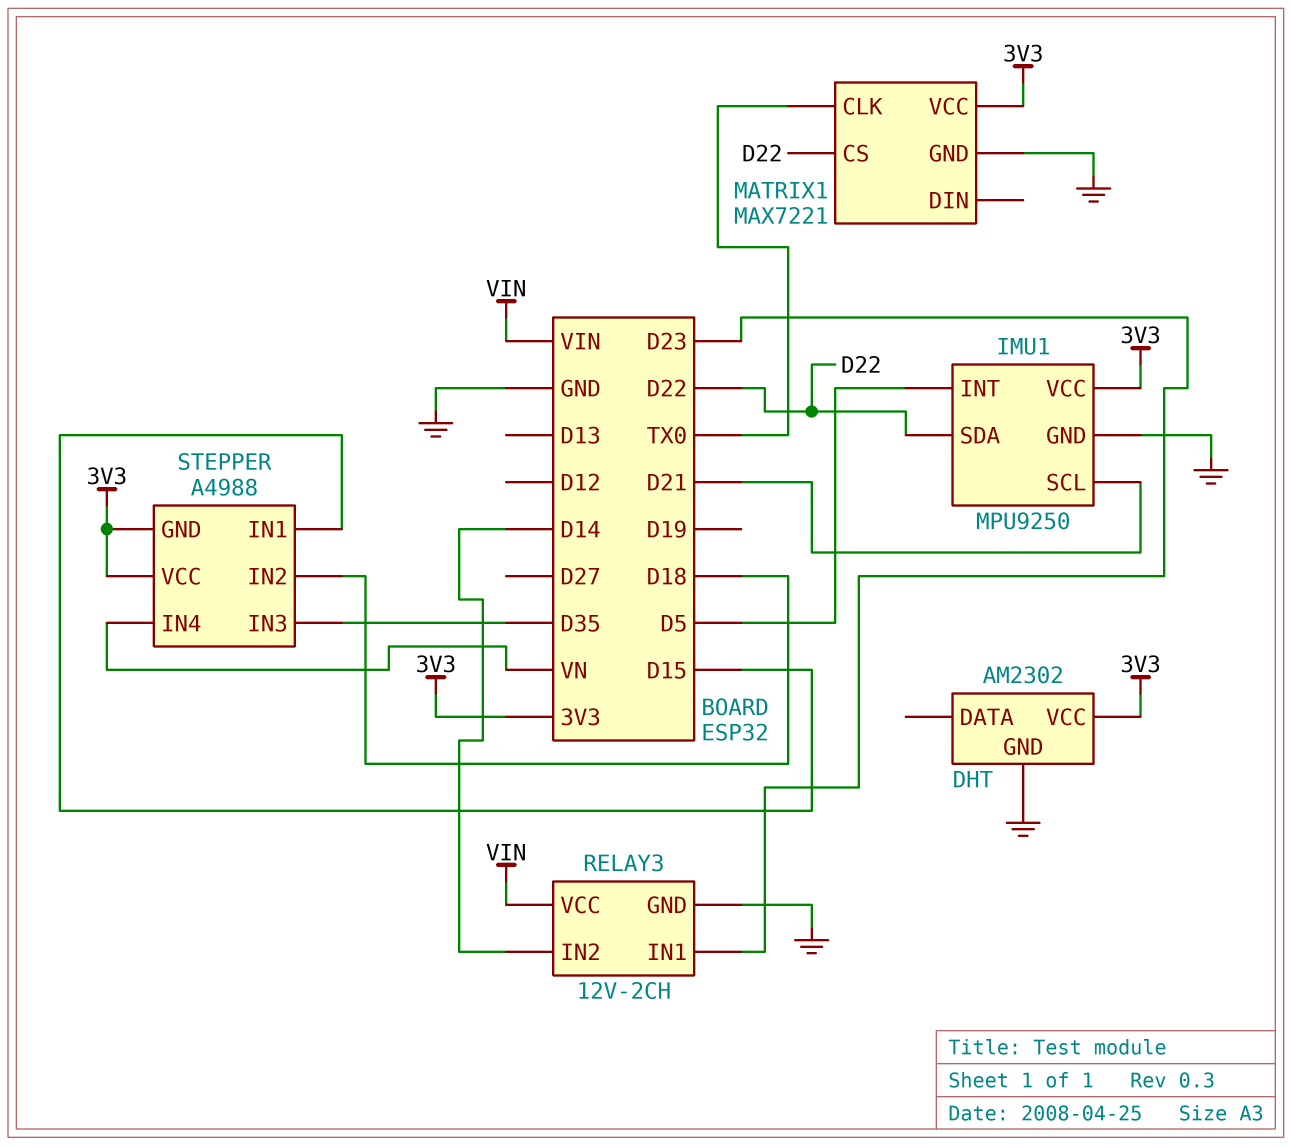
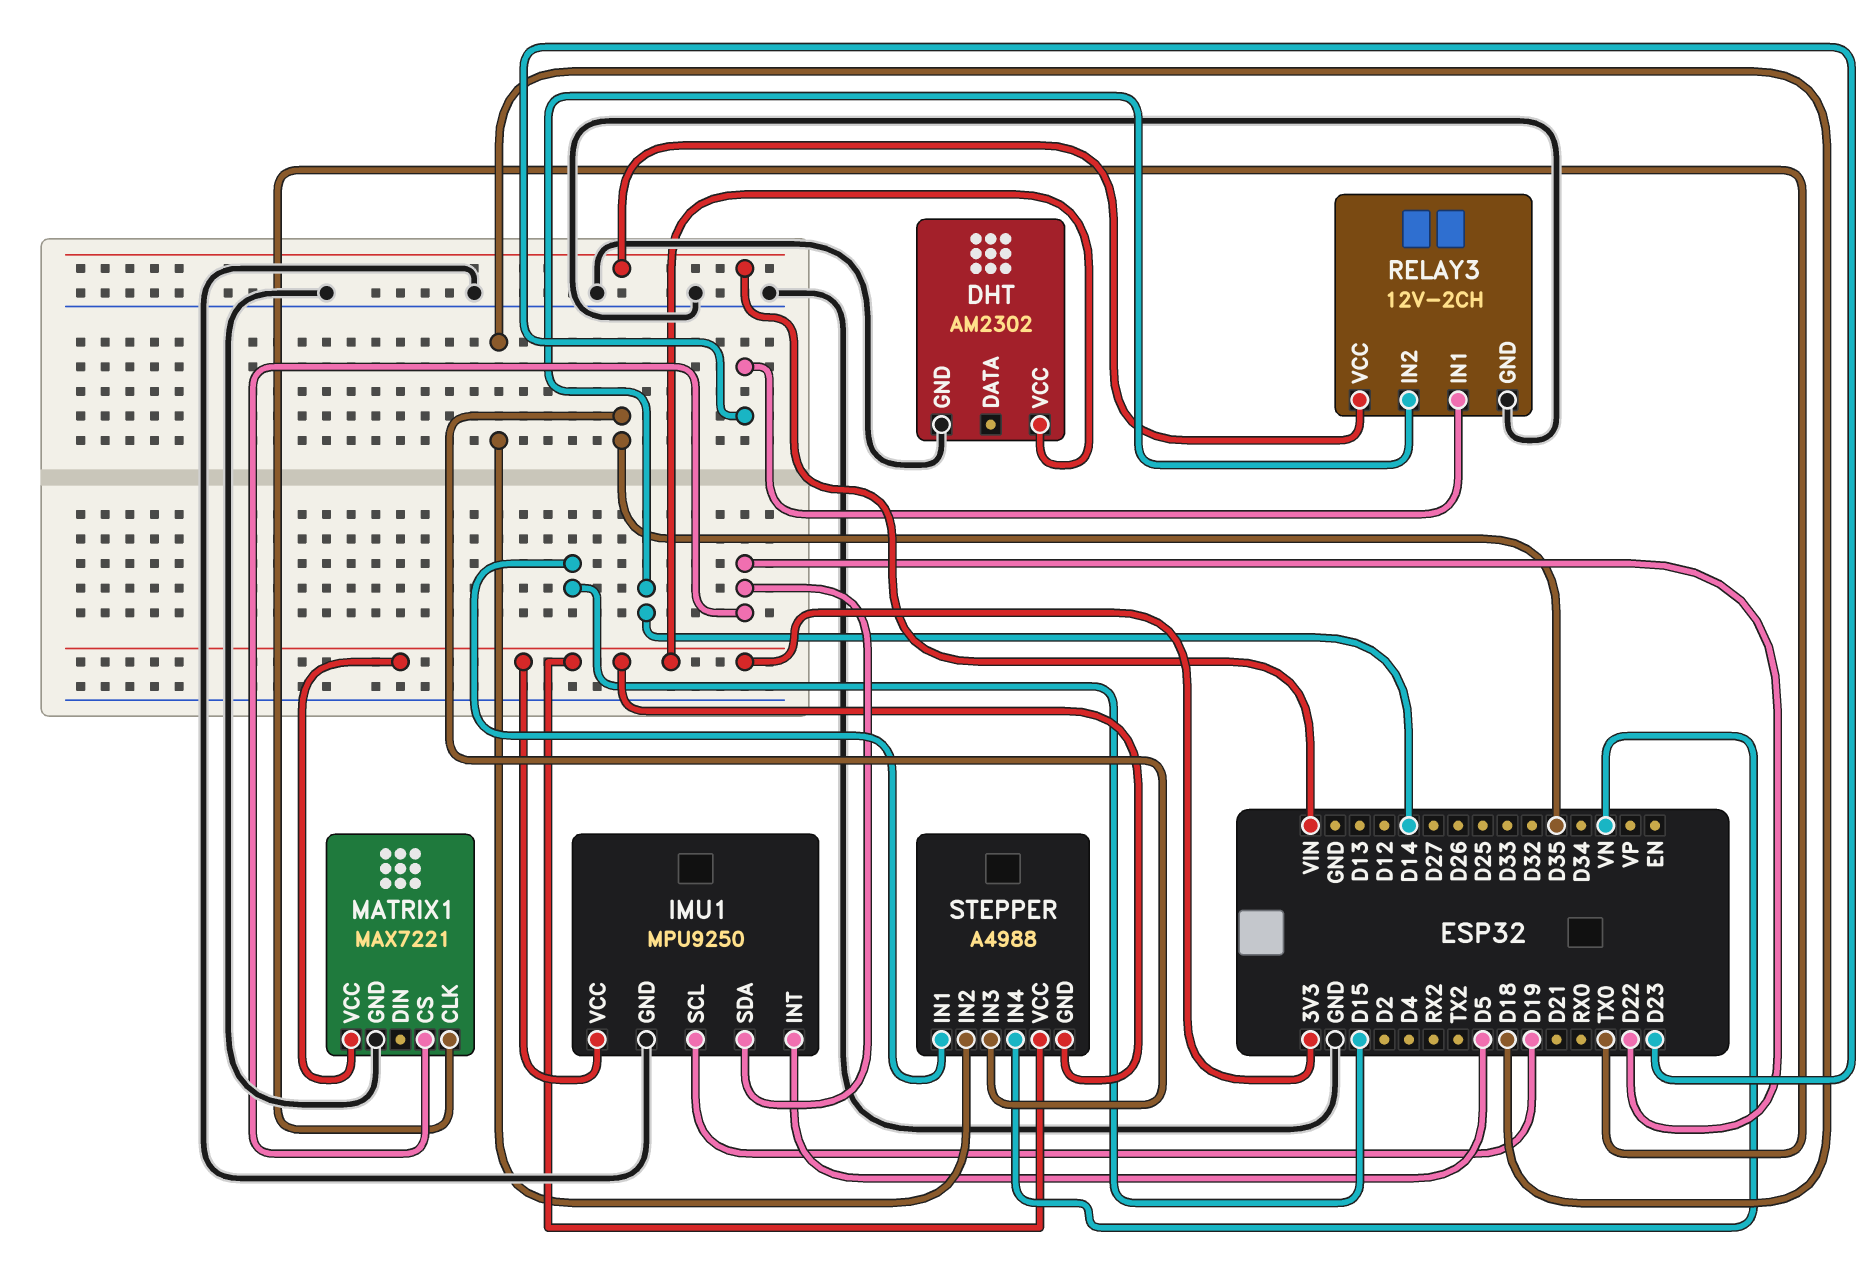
IMU1 pin SCL: D21 -> D19

